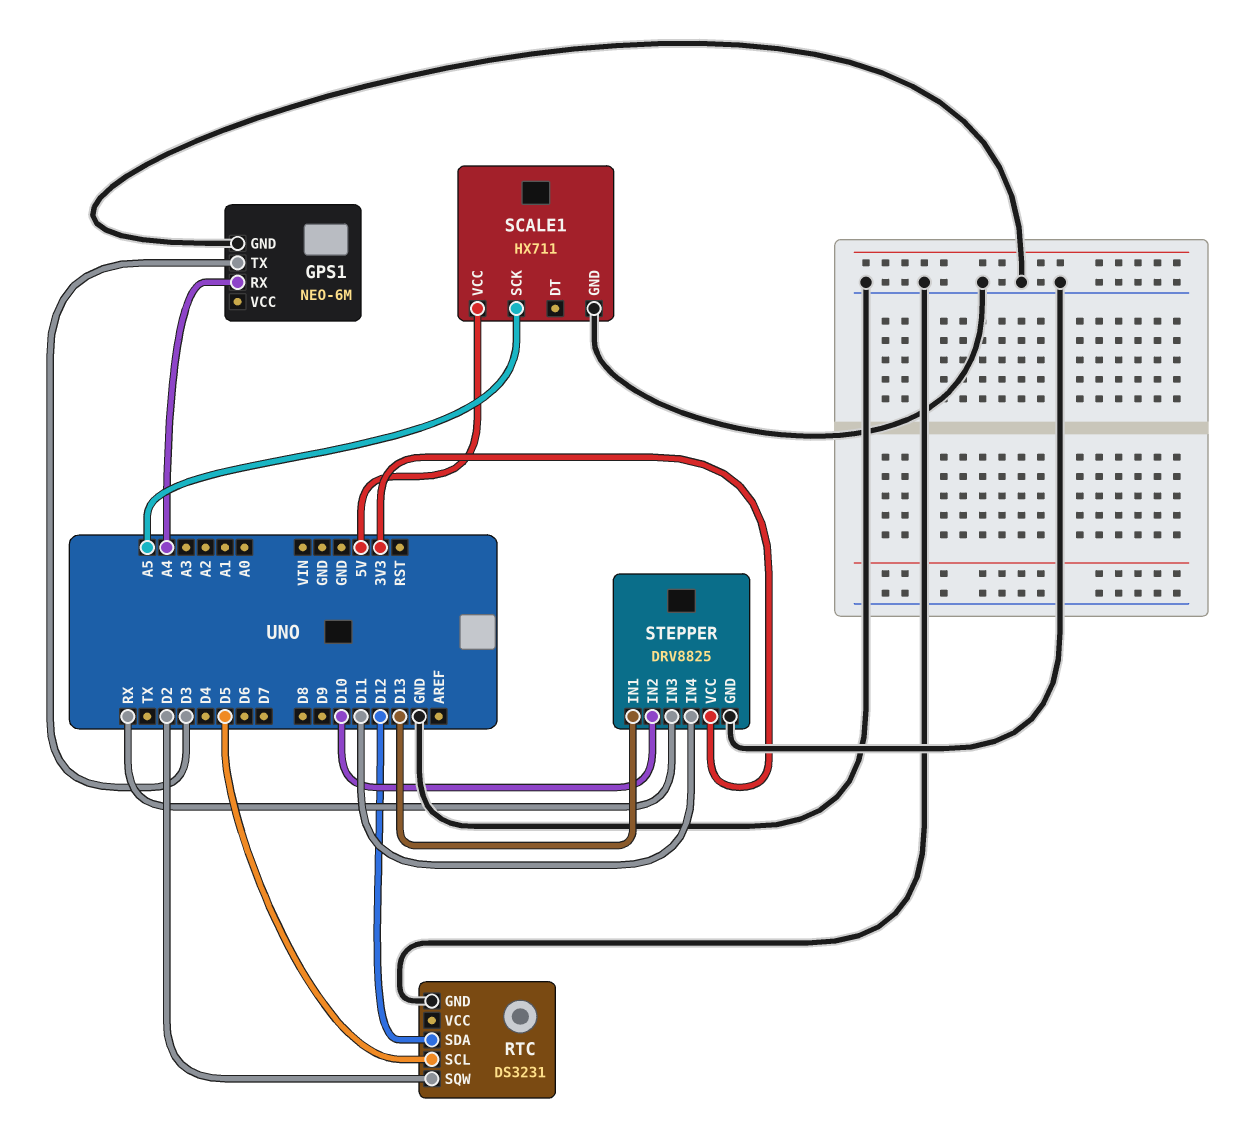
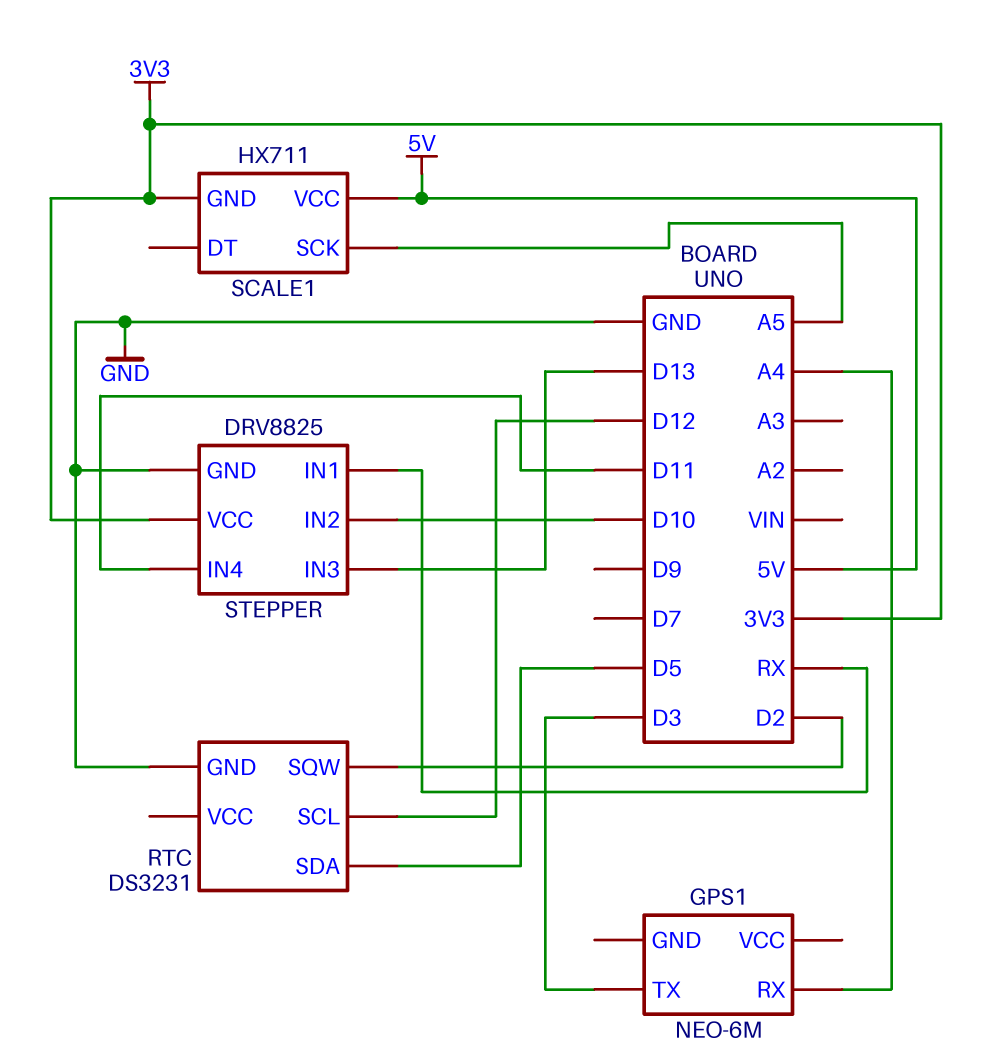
GPS1 pin GND: GND -> none
RTC pin SCL: D5 -> D12
RTC pin SDA: D12 -> D5
SCALE1 pin GND: GND -> 3V3
STEPPER pin IN1: D13 -> RX
STEPPER pin IN3: RX -> D13

